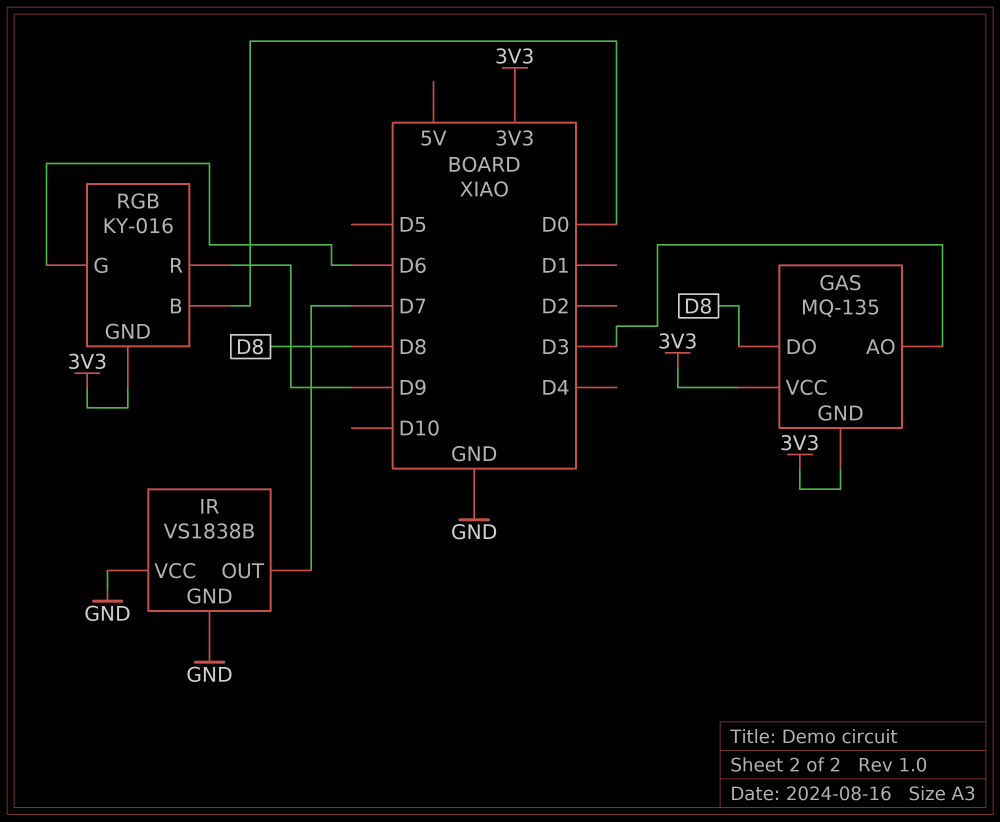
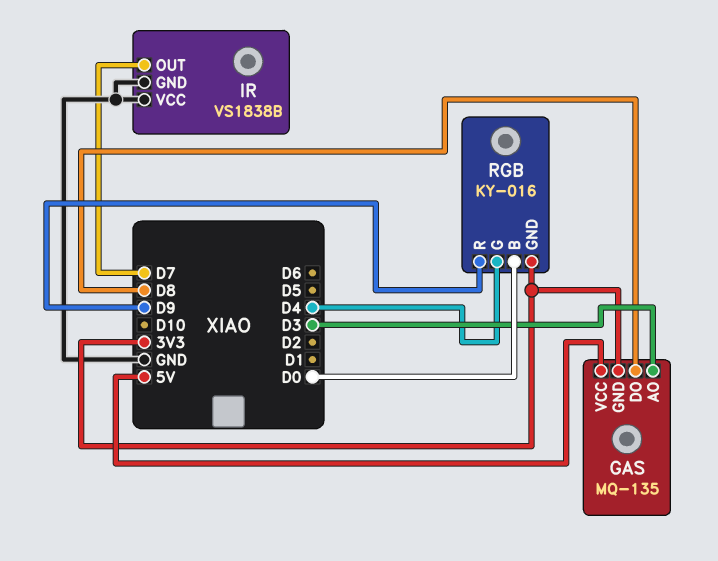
GAS pin VCC: 3V3 -> 5V
RGB pin G: D6 -> D4

